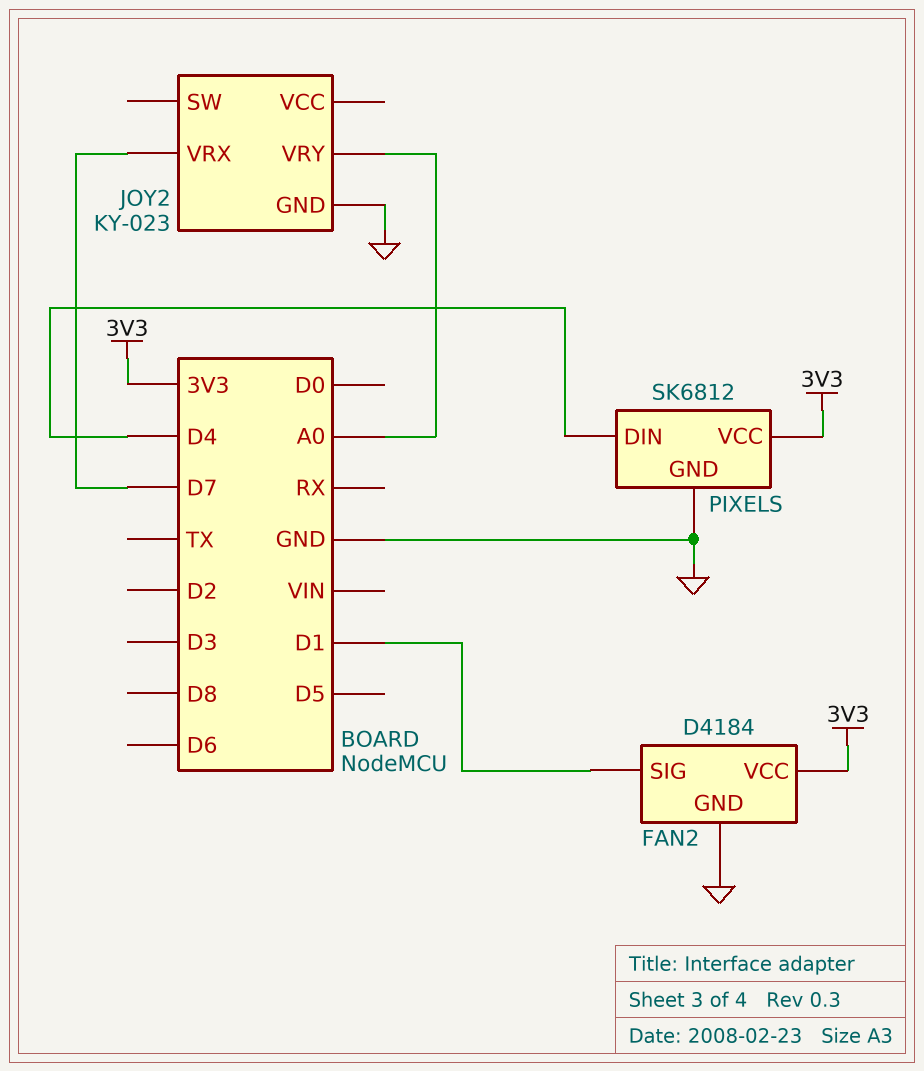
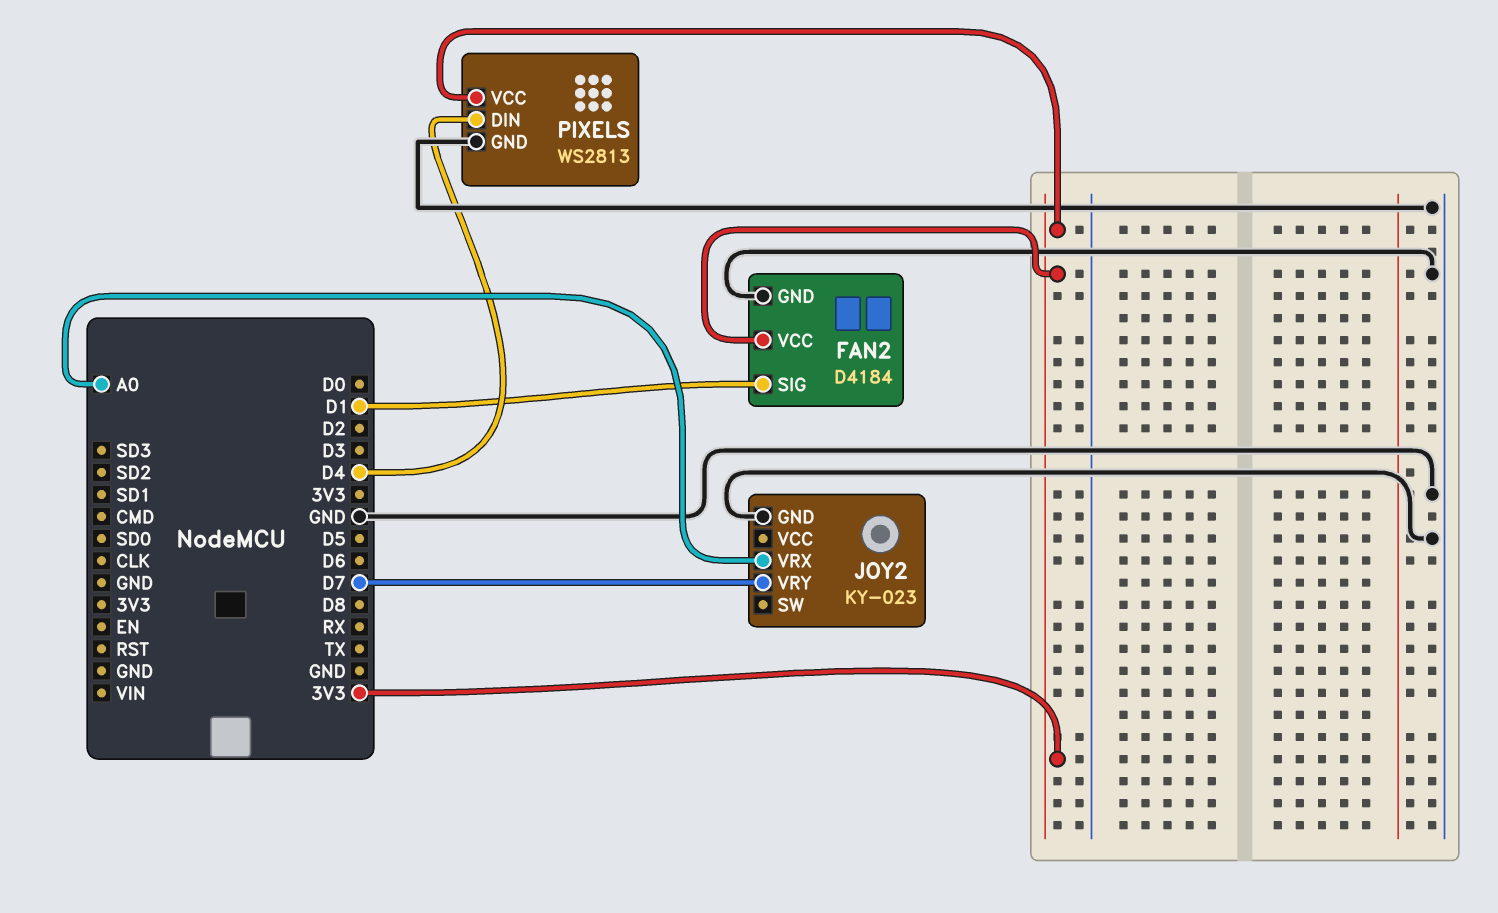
JOY2 pin VRX: D7 -> A0
JOY2 pin VRY: A0 -> D7
PIXELS: SK6812 -> WS2813

